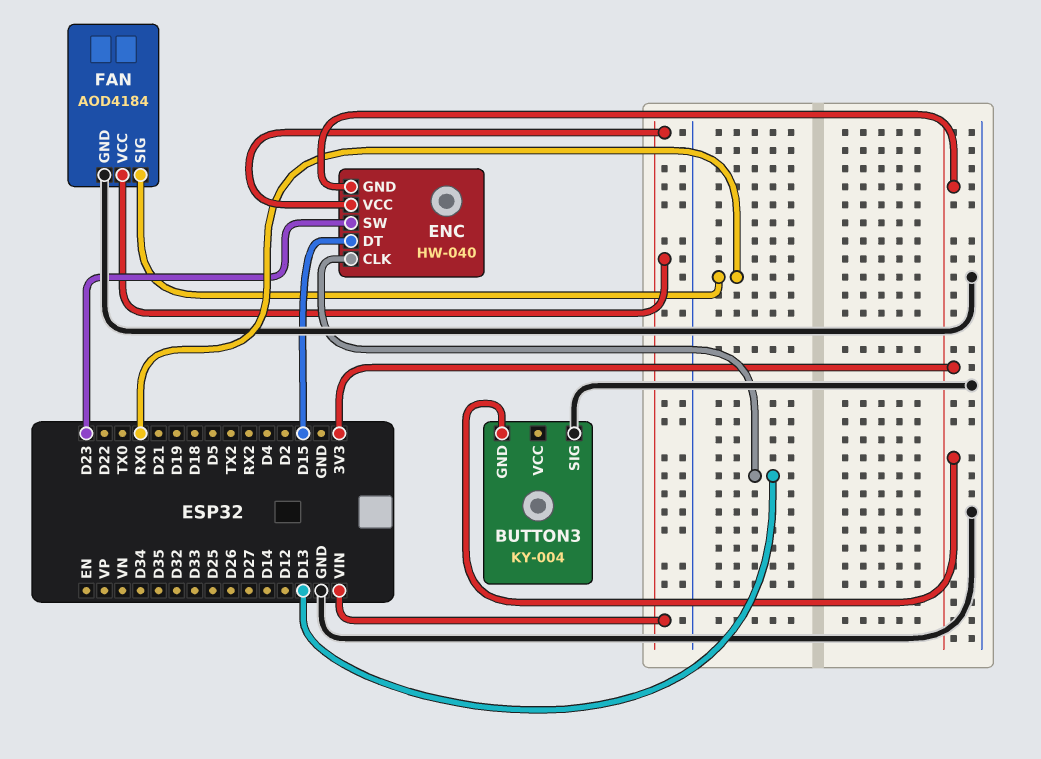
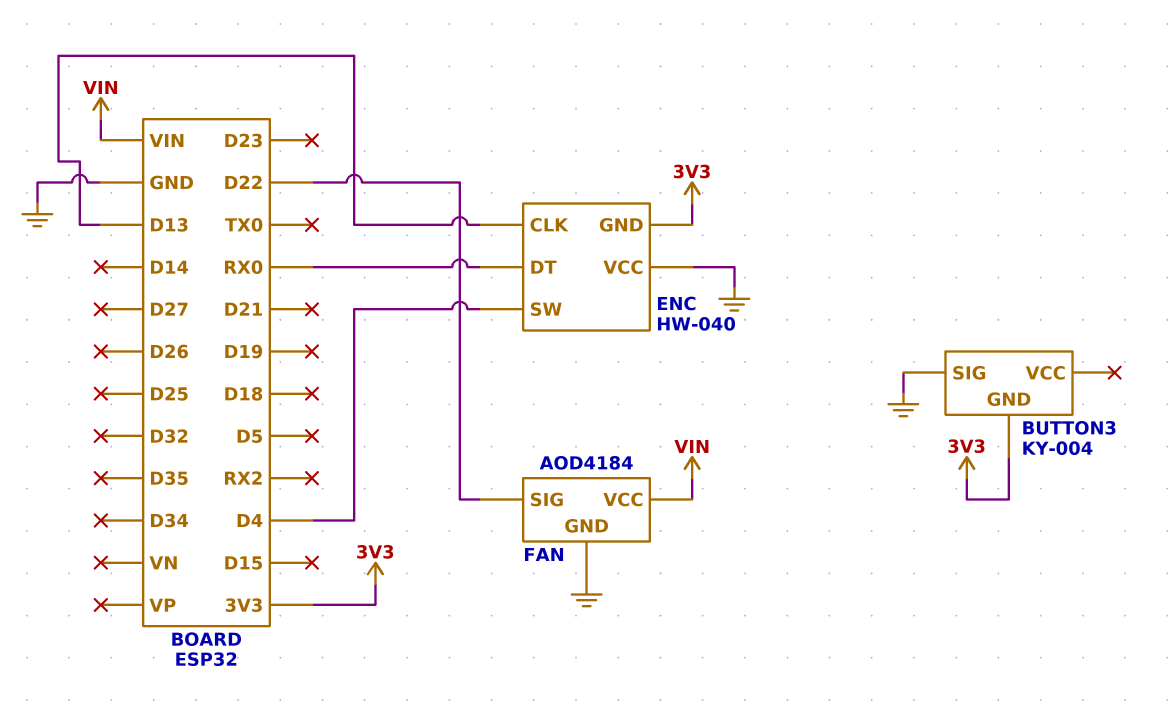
ENC pin DT: D15 -> RX0
ENC pin SW: D23 -> D4
ENC pin VCC: VIN -> GND
FAN pin SIG: RX0 -> D22

